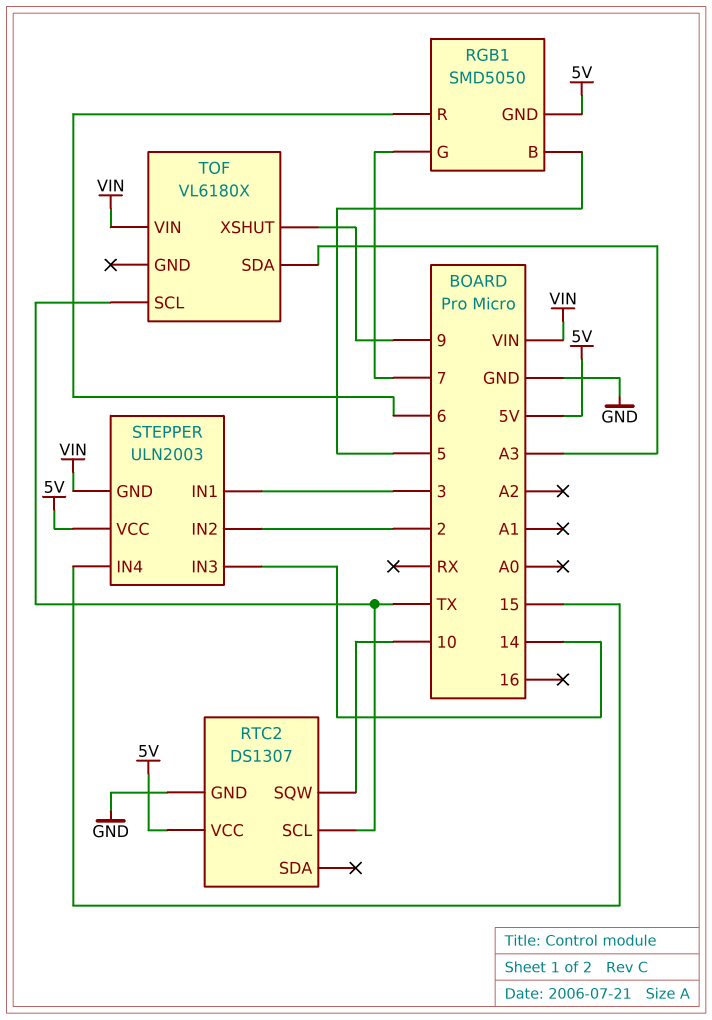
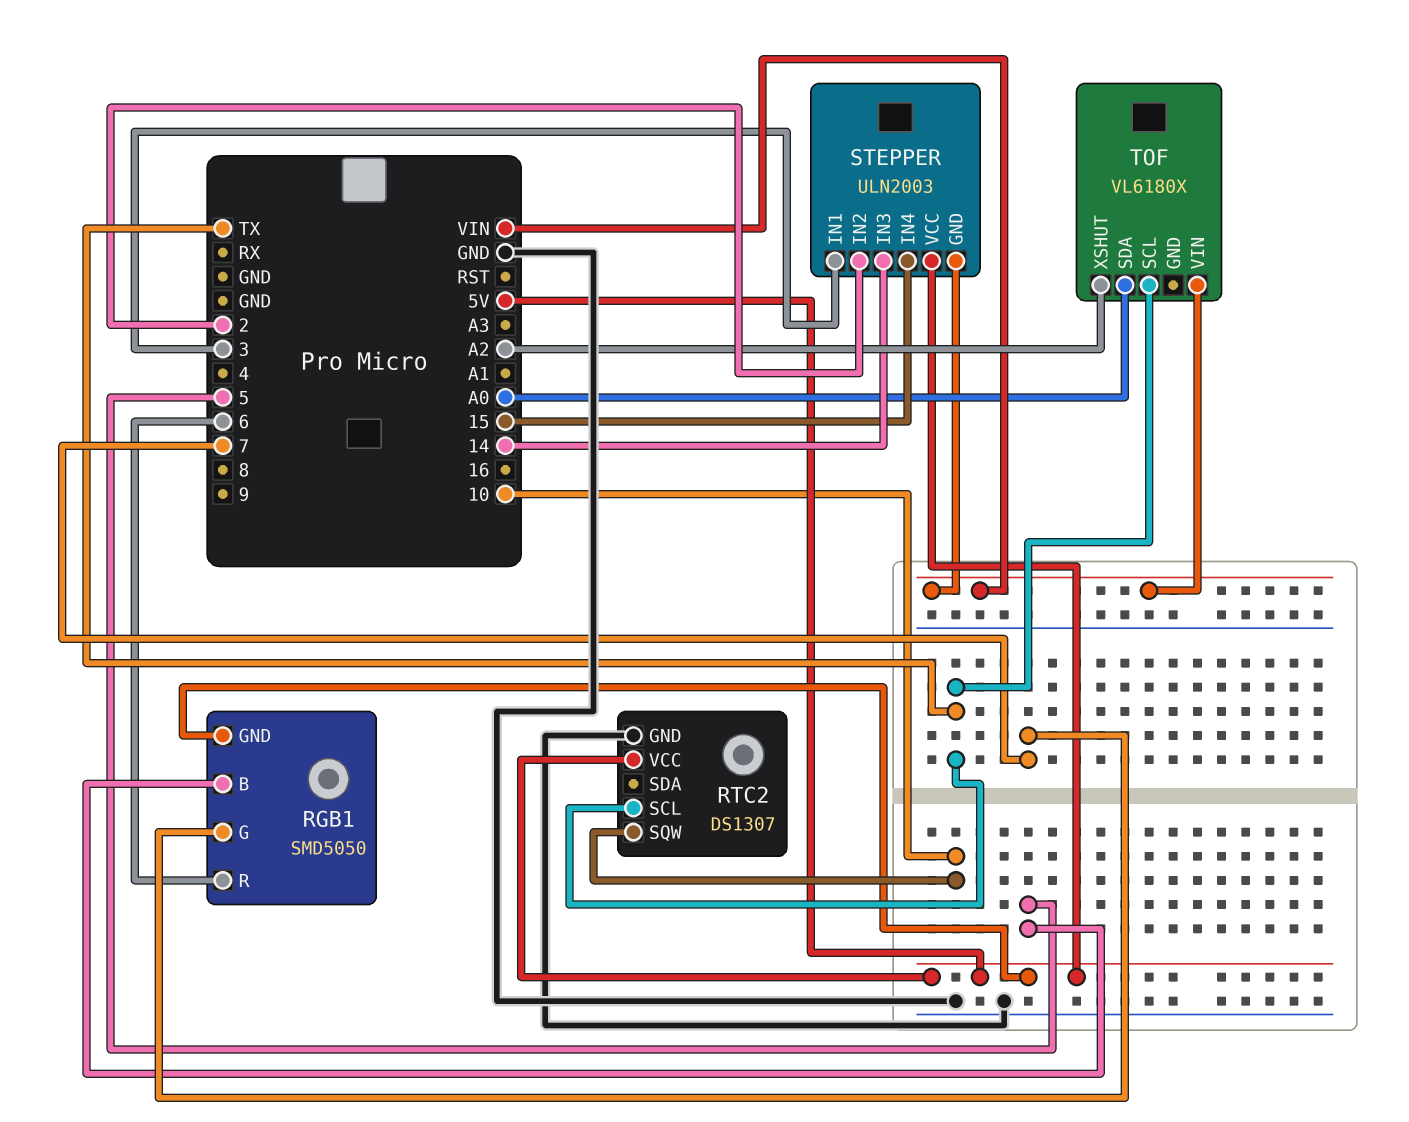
TOF pin SDA: A3 -> A0
TOF pin XSHUT: 9 -> A2

